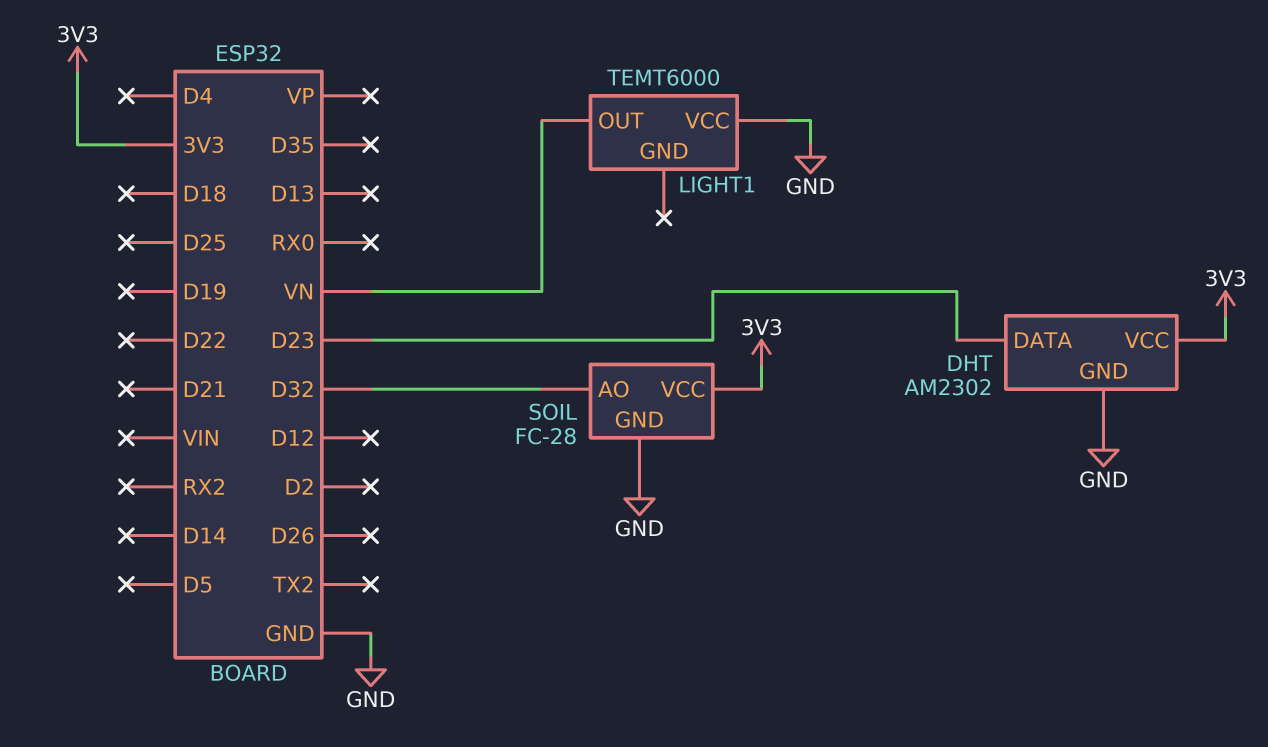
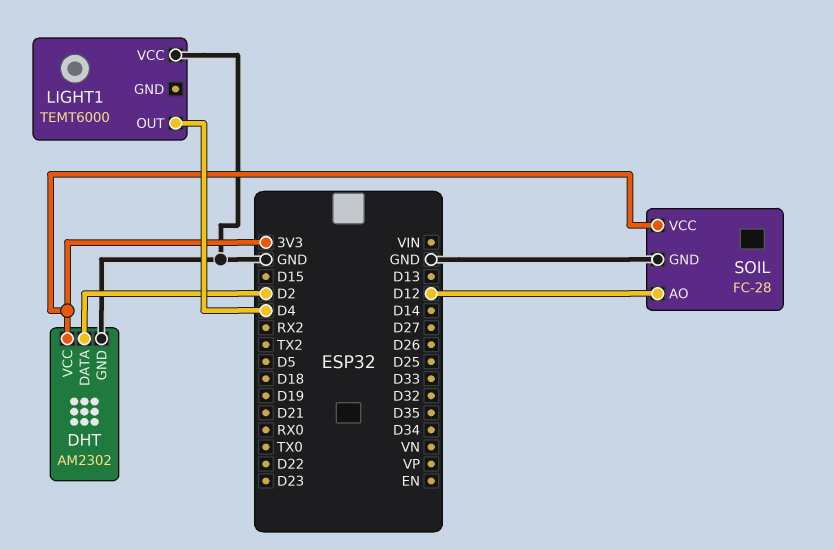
DHT pin DATA: D23 -> D2
LIGHT1 pin OUT: VN -> D4
SOIL pin AO: D32 -> D12

